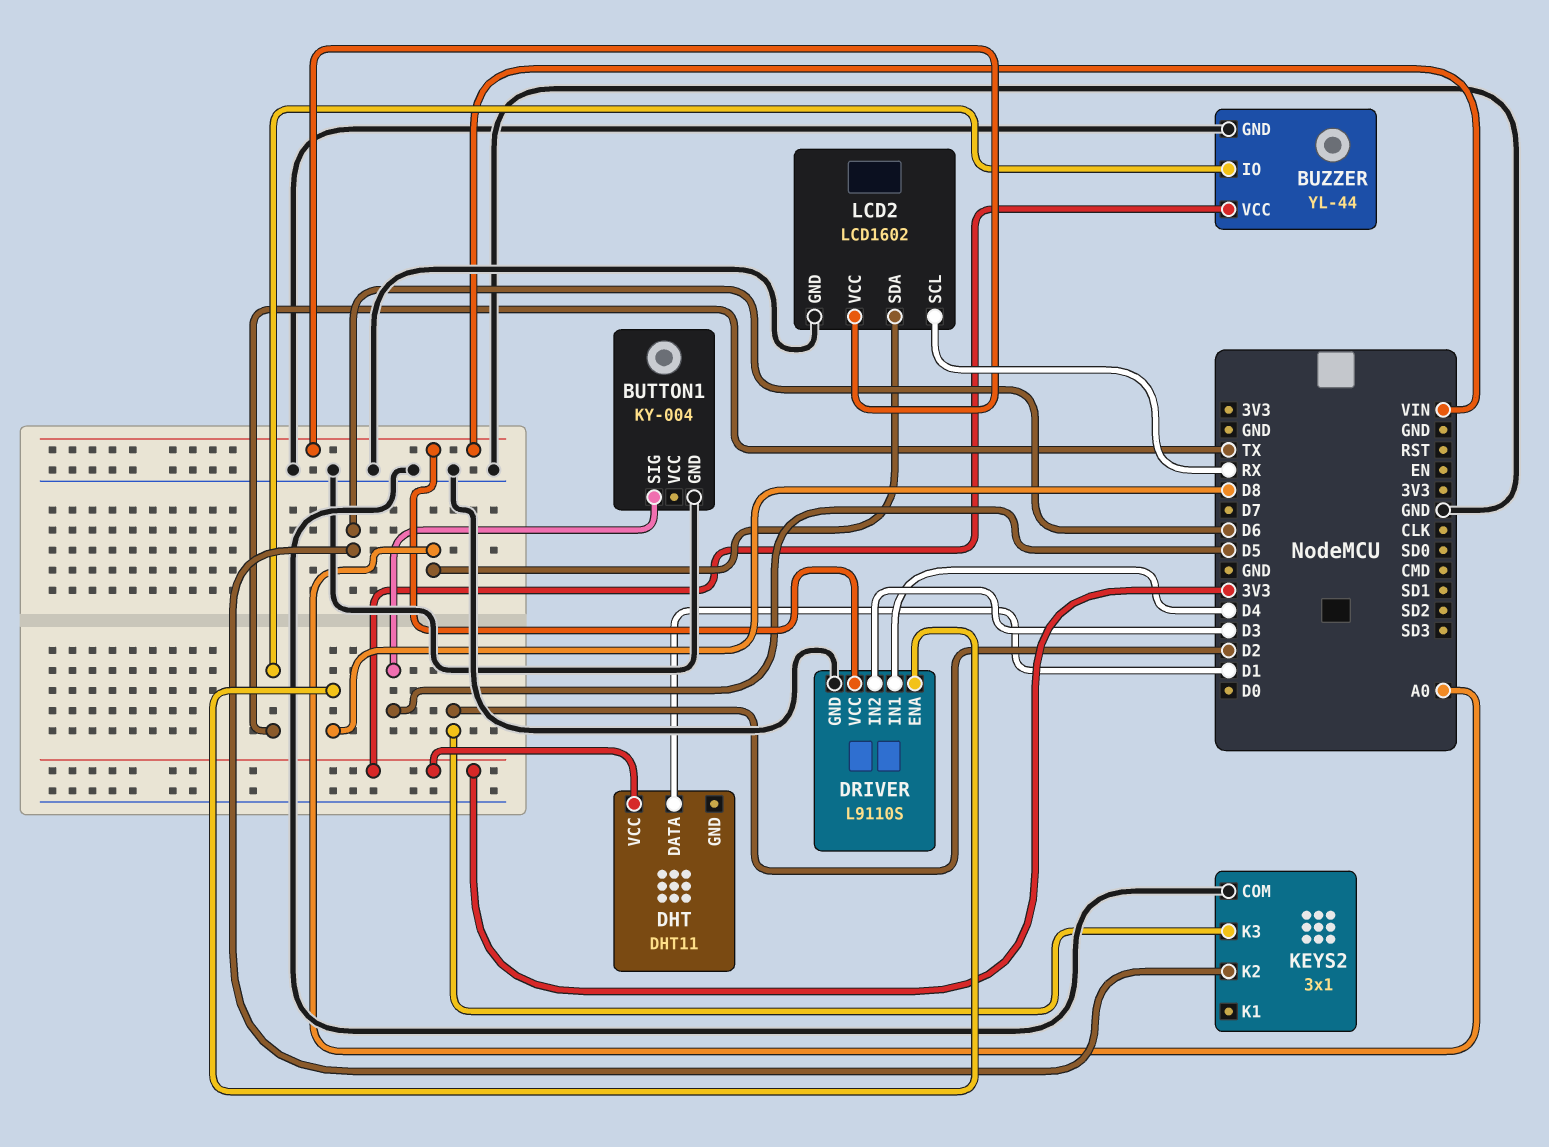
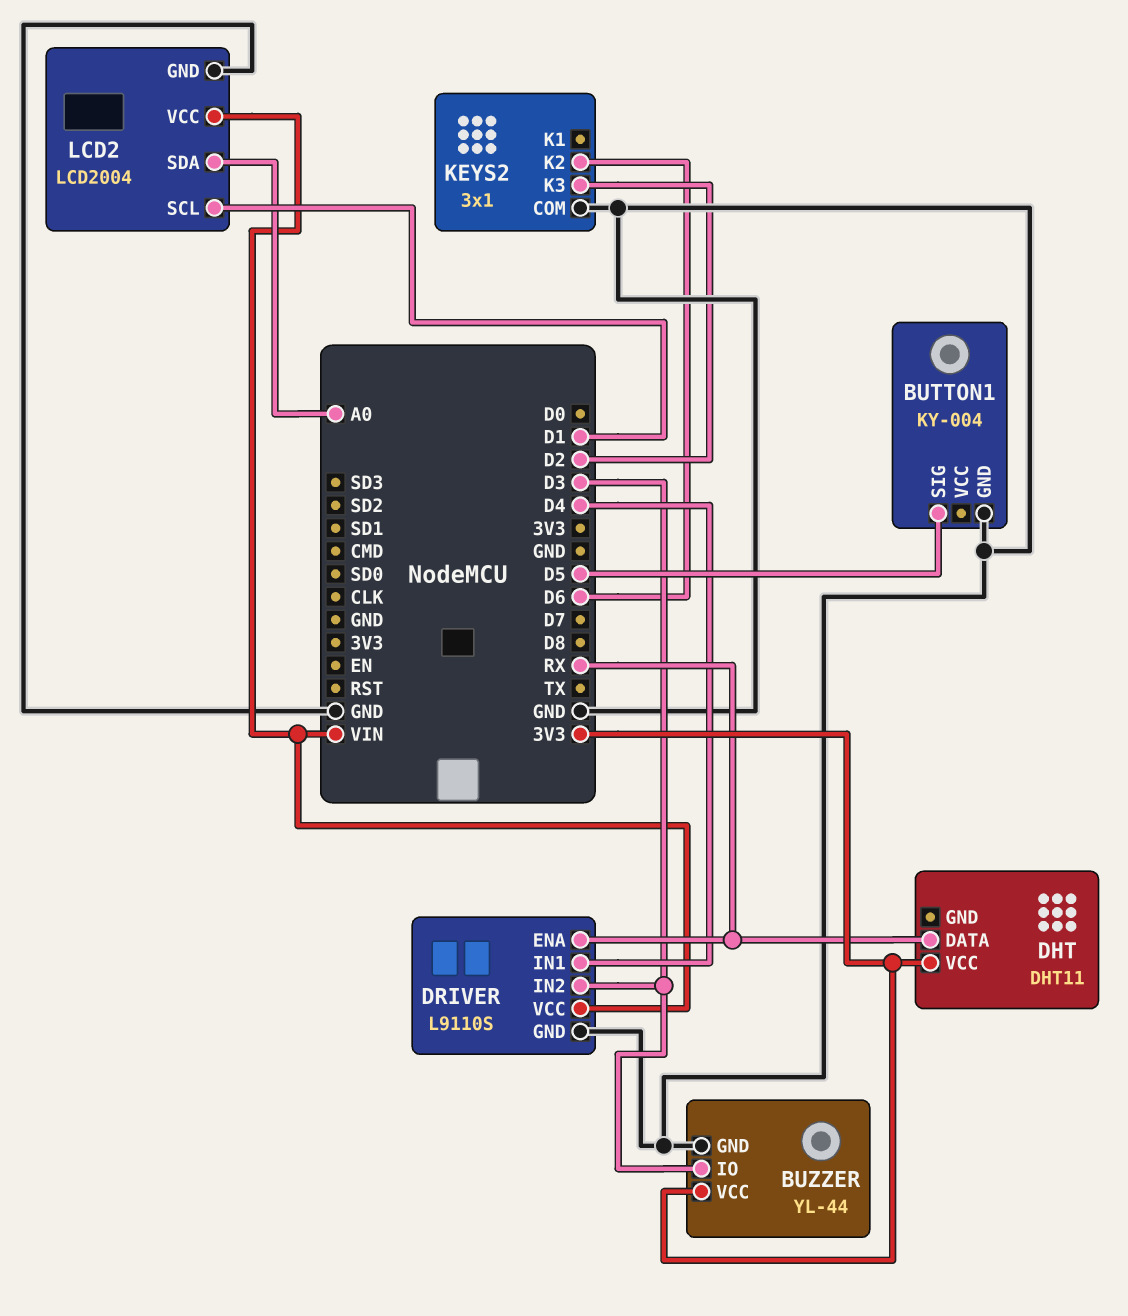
BUZZER pin IO: TX -> D3
DHT pin DATA: D1 -> RX
DRIVER pin ENA: D8 -> RX
LCD2: LCD1602 -> LCD2004
LCD2 pin SCL: RX -> D1

